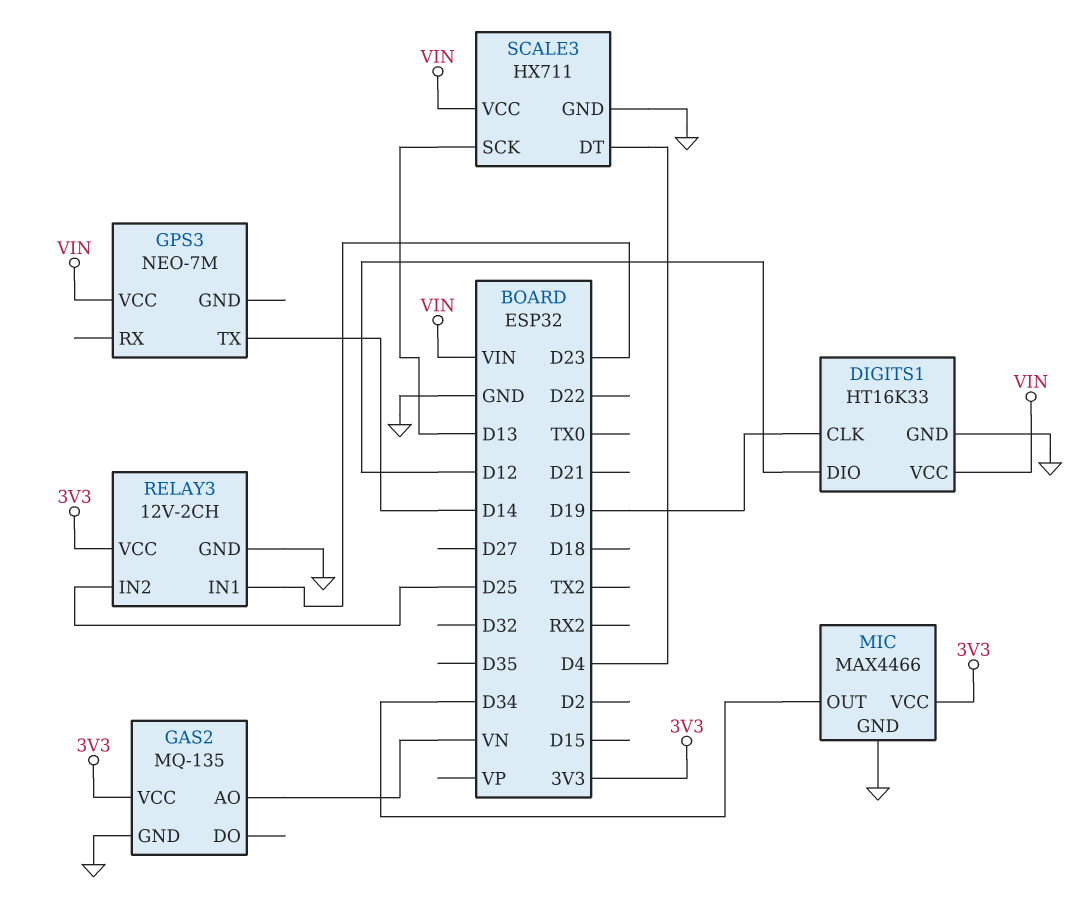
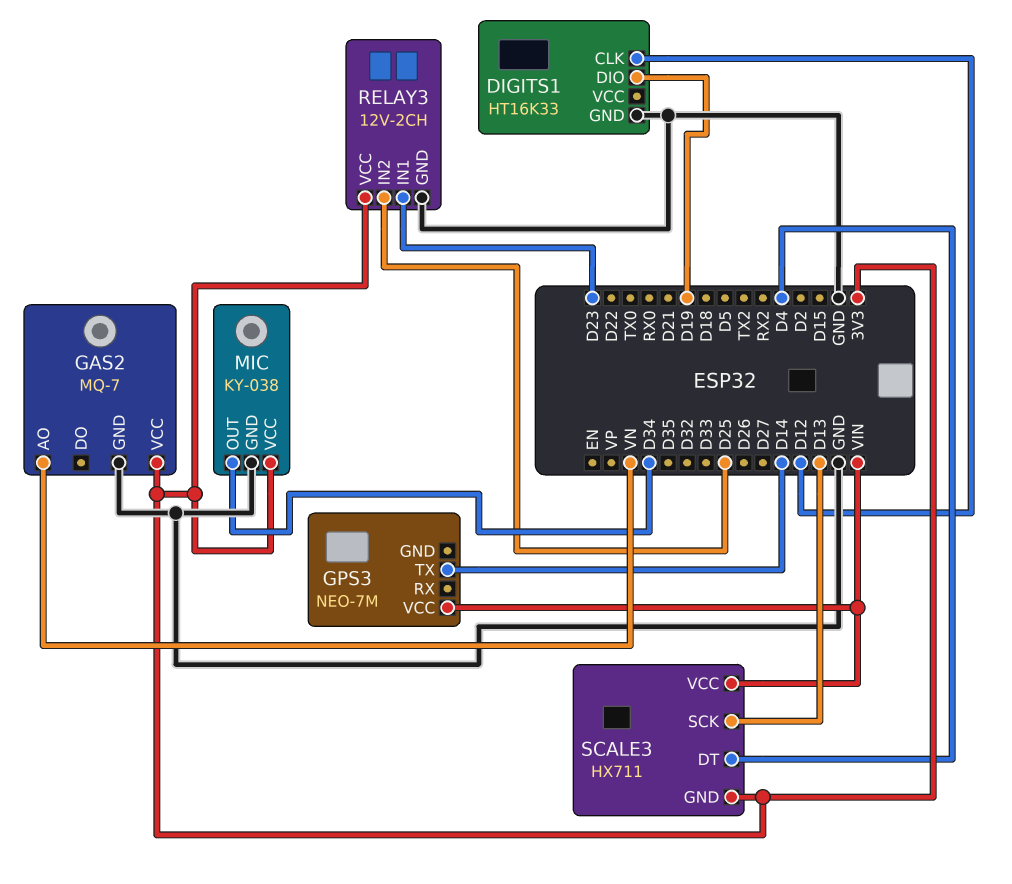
DIGITS1 pin CLK: D19 -> D12
DIGITS1 pin DIO: D12 -> D19
DIGITS1 pin VCC: VIN -> none
GAS2: MQ-135 -> MQ-7
MIC: MAX4466 -> KY-038
SCALE3 pin GND: GND -> 3V3

